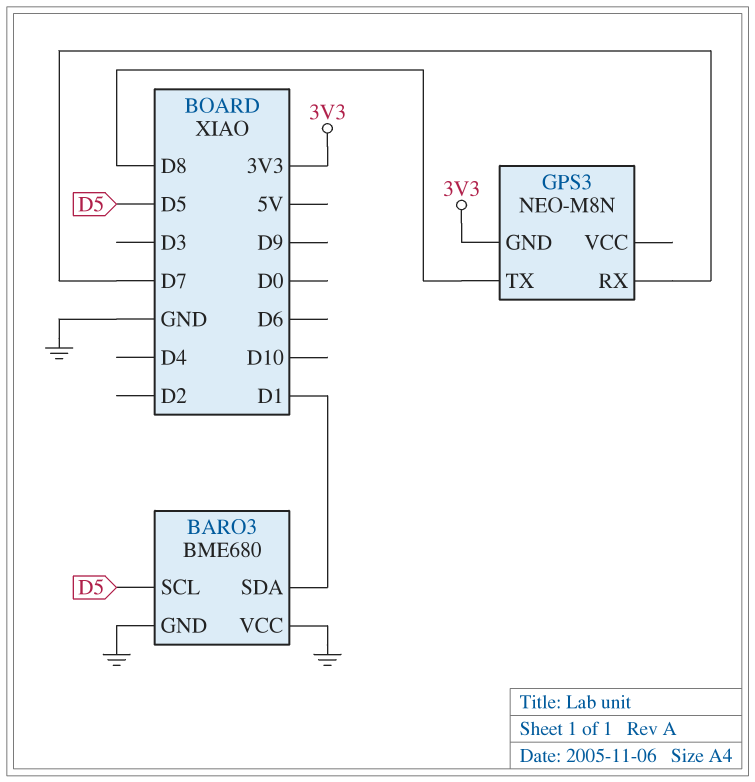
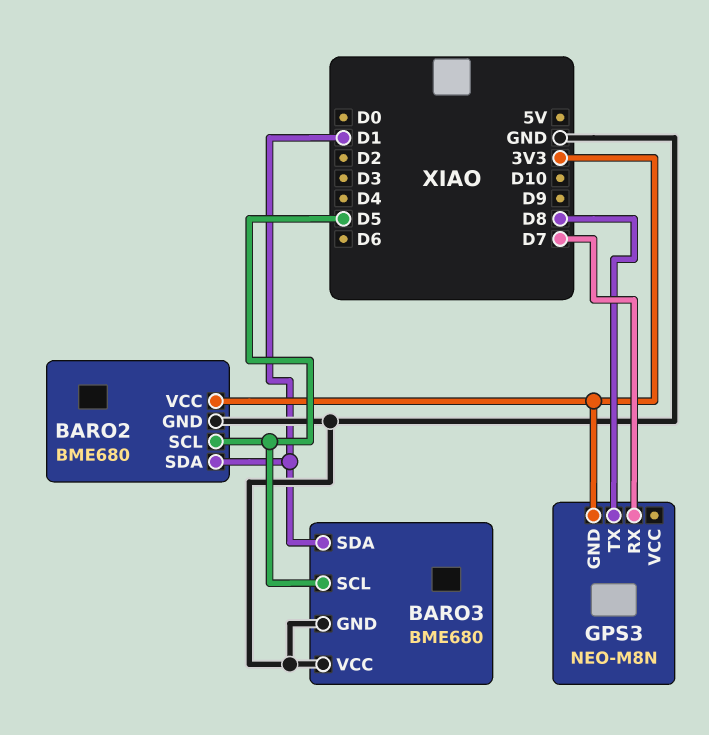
BARO2: none -> BME680
BARO2 pin GND: none -> GND
BARO2 pin SCL: none -> D5
BARO2 pin SDA: none -> D1
BARO2 pin VCC: none -> 3V3

